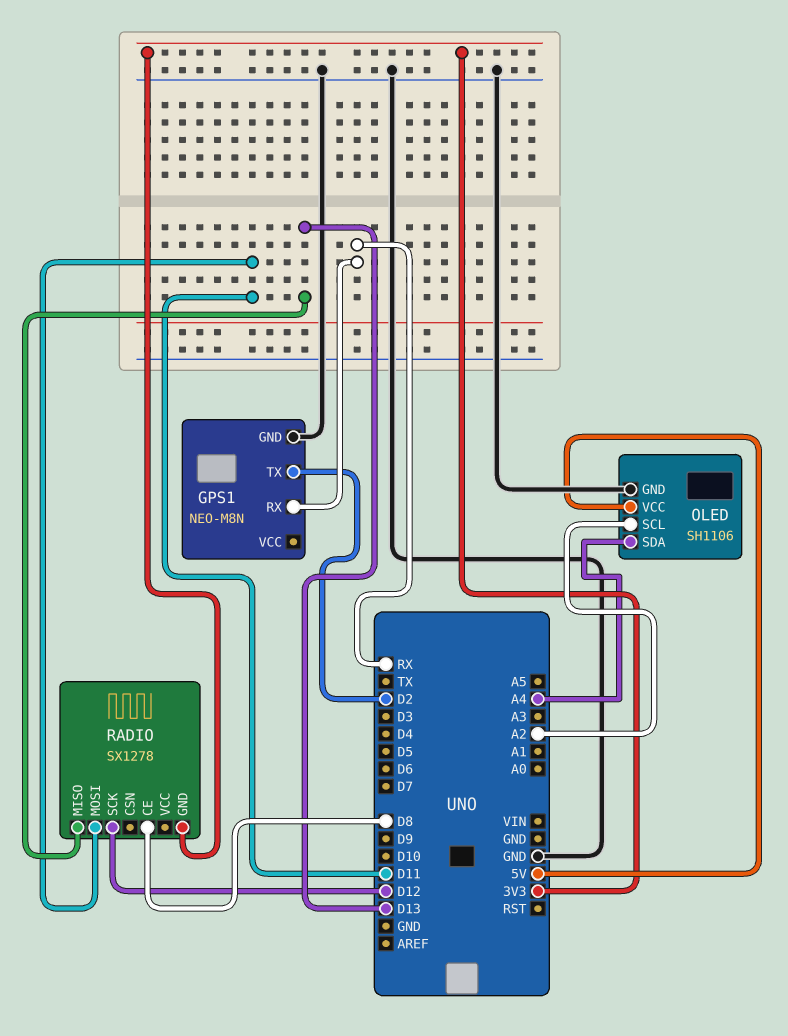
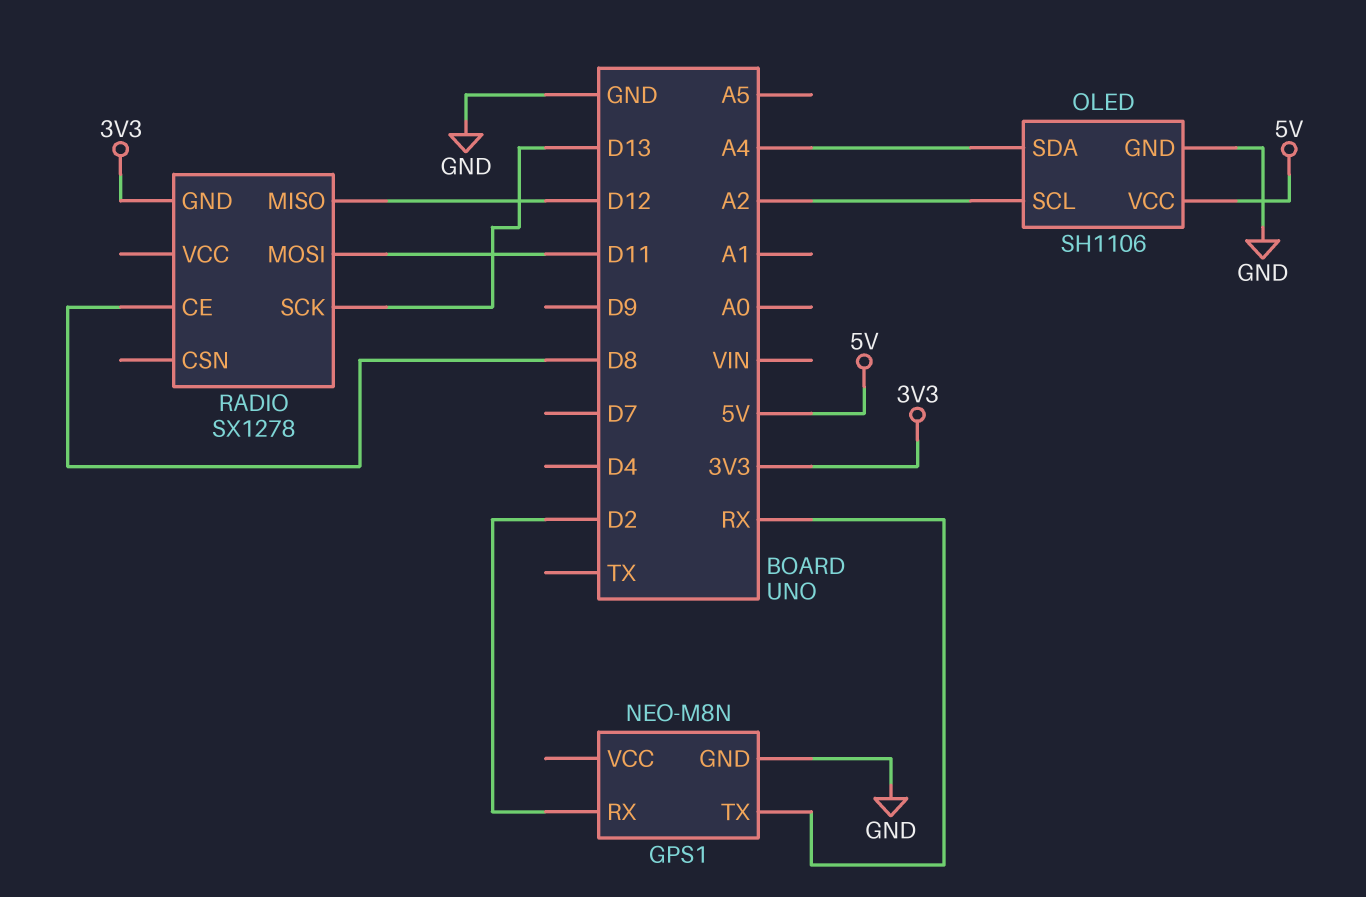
GPS1 pin RX: RX -> D2
GPS1 pin TX: D2 -> RX
RADIO pin MISO: D13 -> D12
RADIO pin SCK: D12 -> D13

